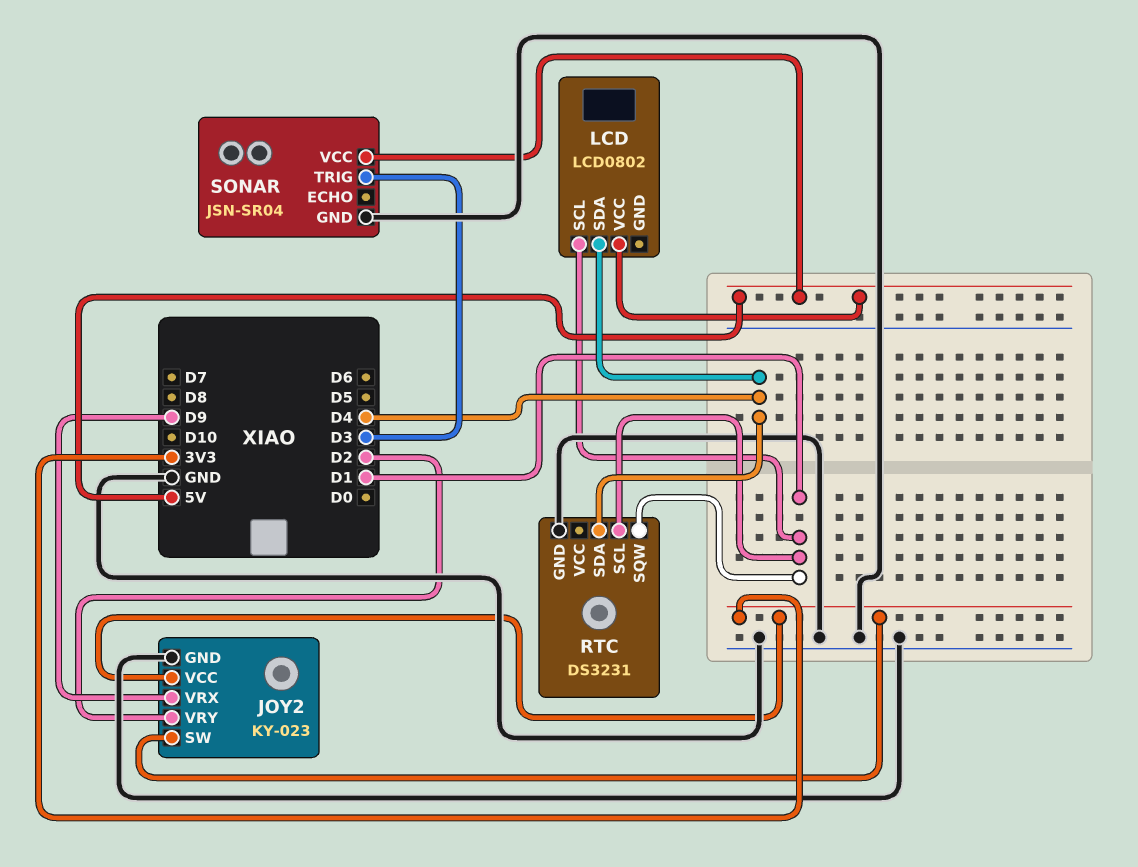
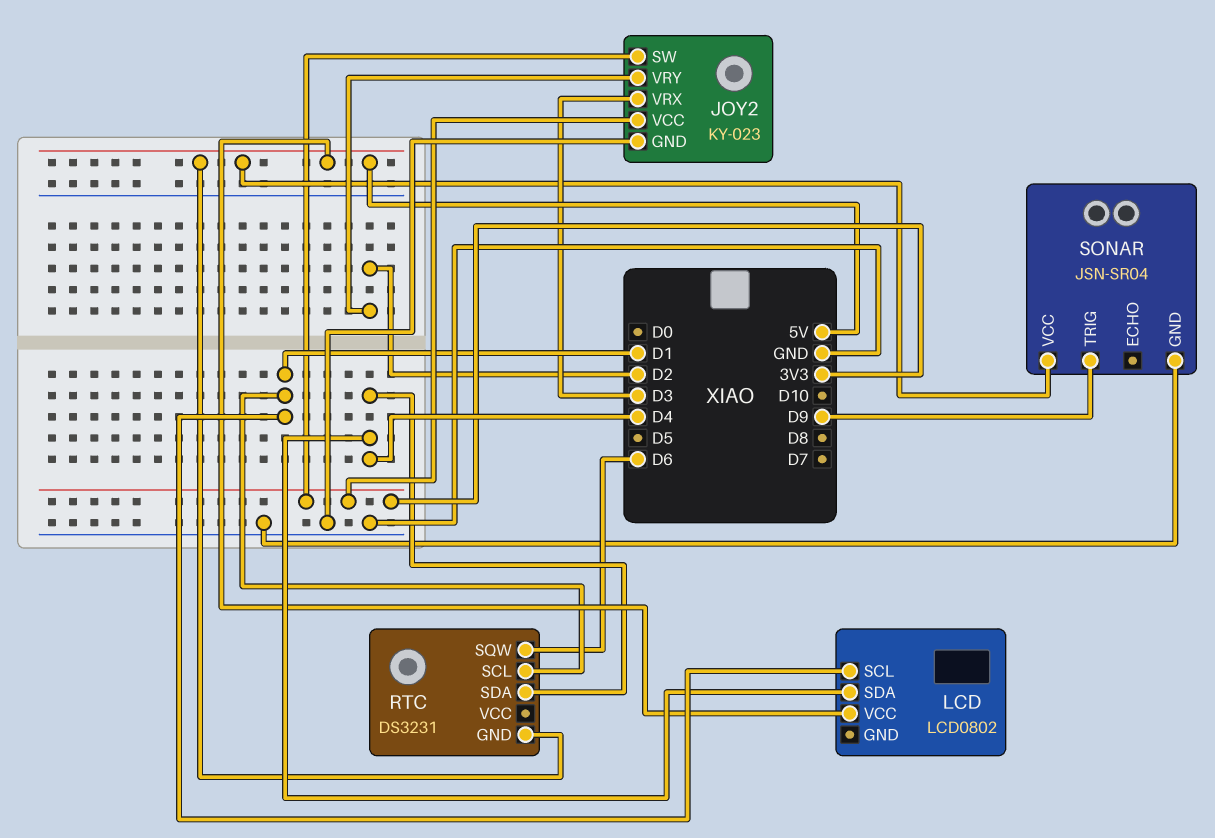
JOY2 pin VRX: D9 -> D3
RTC pin GND: GND -> 5V
RTC pin SQW: D1 -> D6
SONAR pin TRIG: D3 -> D9

